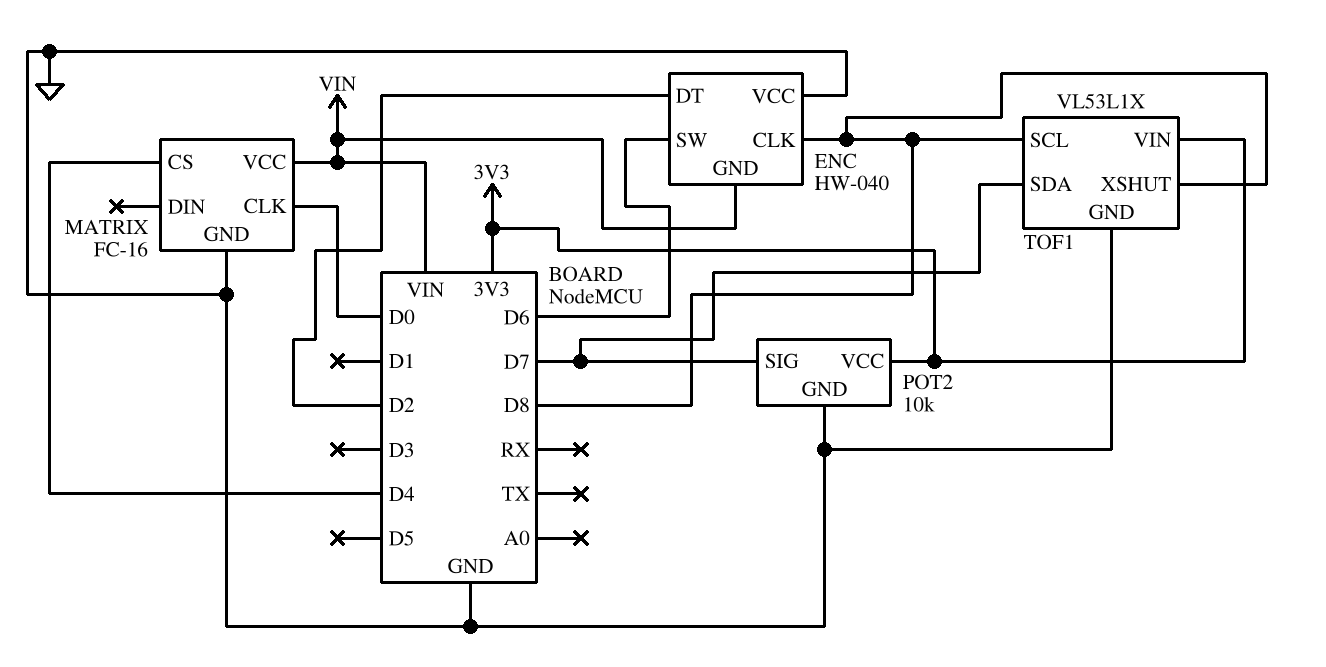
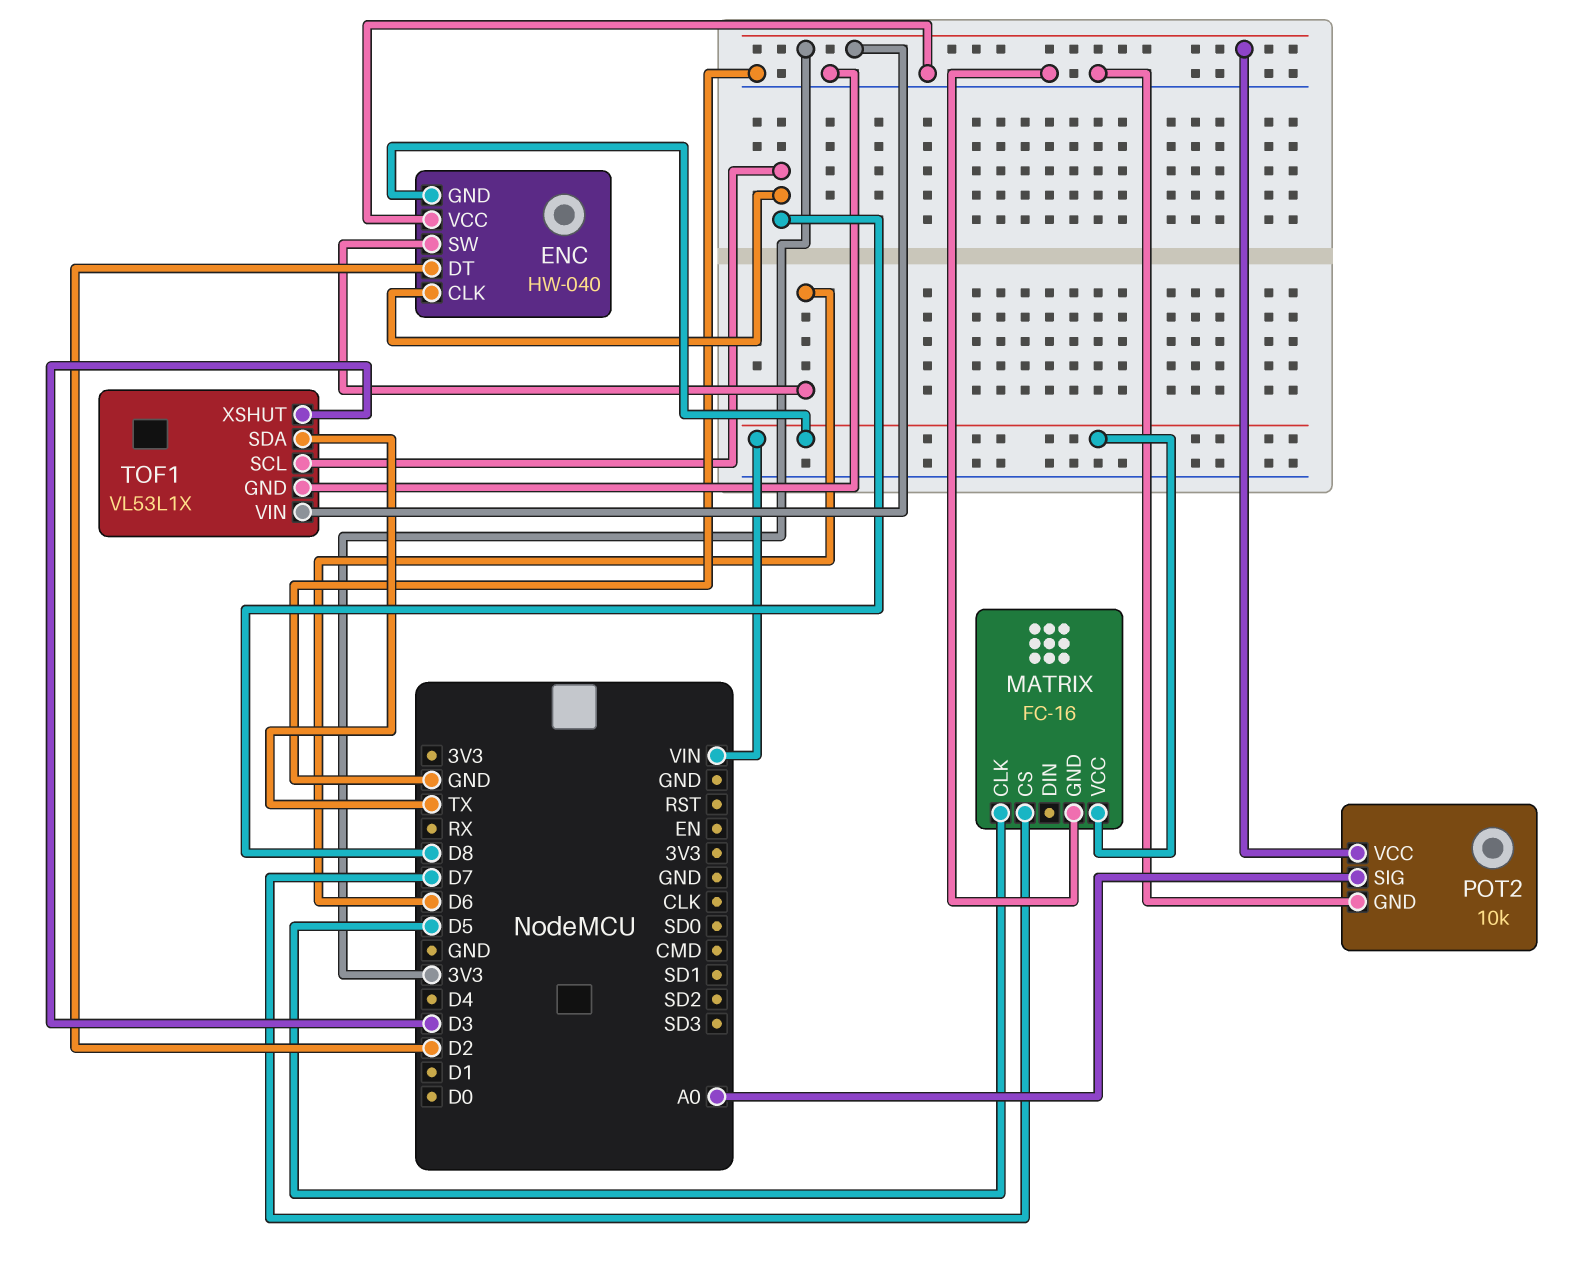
MATRIX pin CLK: D0 -> D5
MATRIX pin CS: D4 -> D7
POT2 pin SIG: D7 -> A0
TOF1 pin SDA: D7 -> TX
TOF1 pin XSHUT: D8 -> D3

